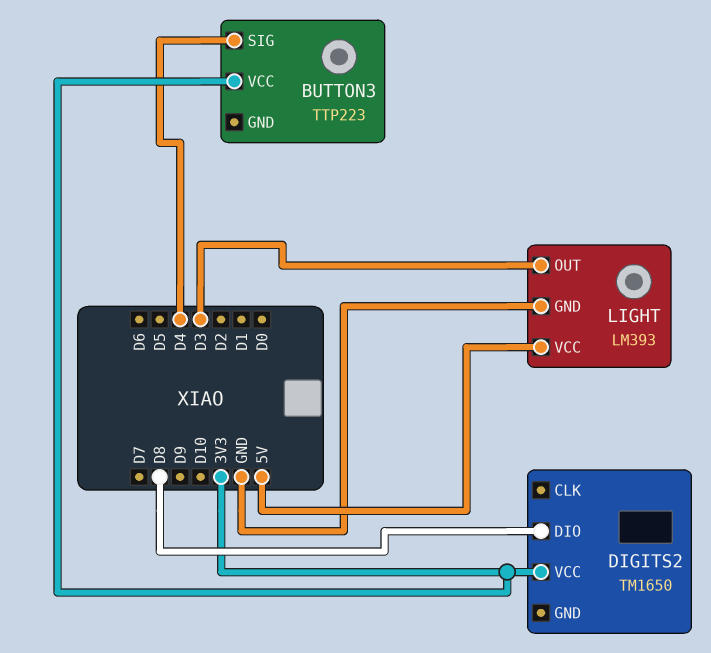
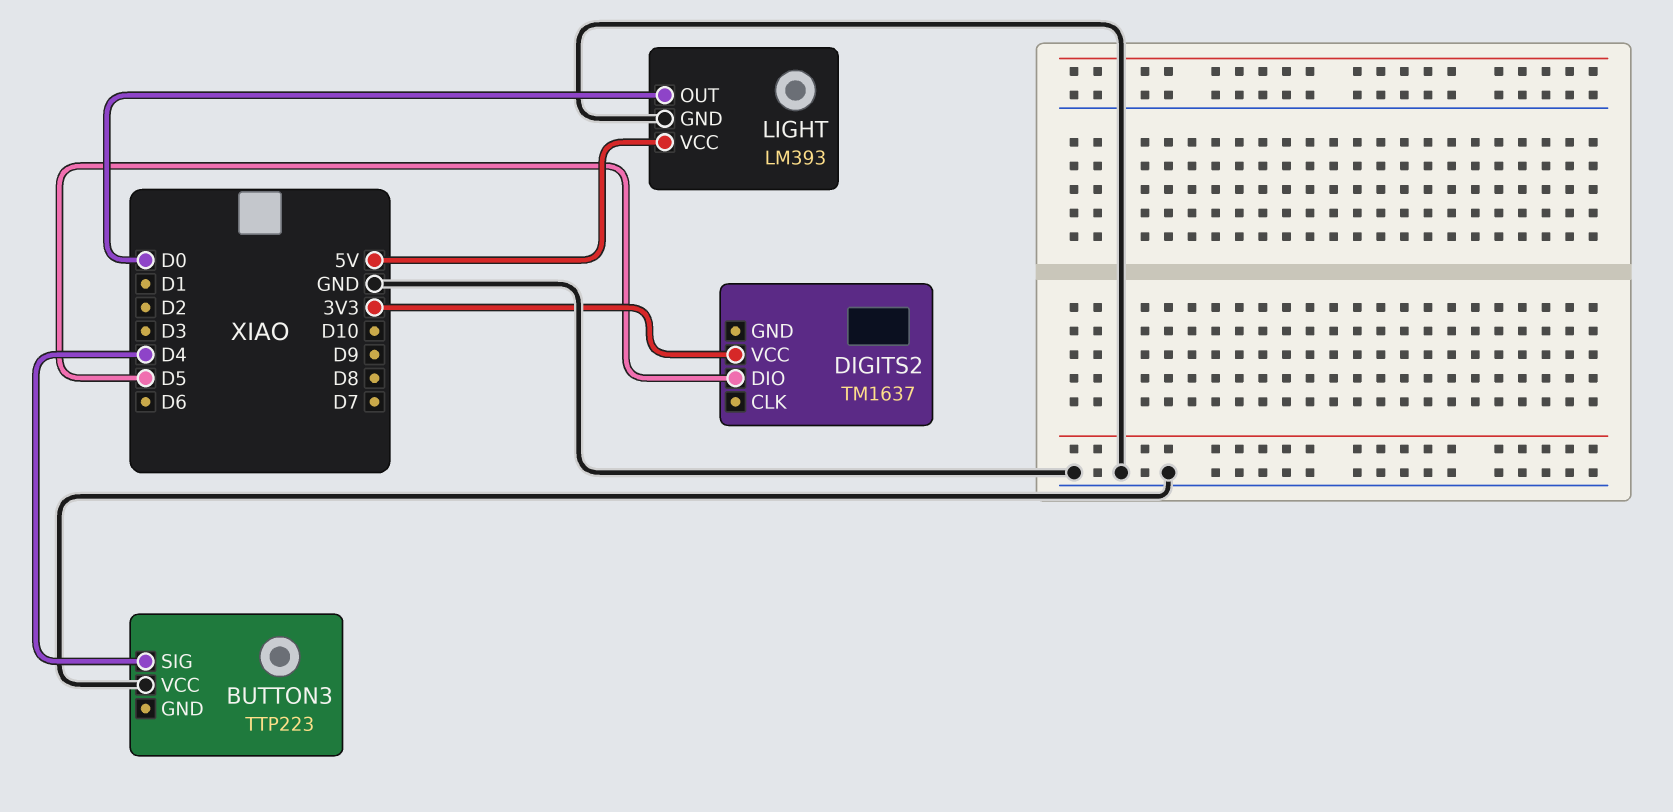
BUTTON3 pin VCC: 3V3 -> GND
DIGITS2: TM1650 -> TM1637
DIGITS2 pin DIO: D8 -> D5
LIGHT pin OUT: D3 -> D0

